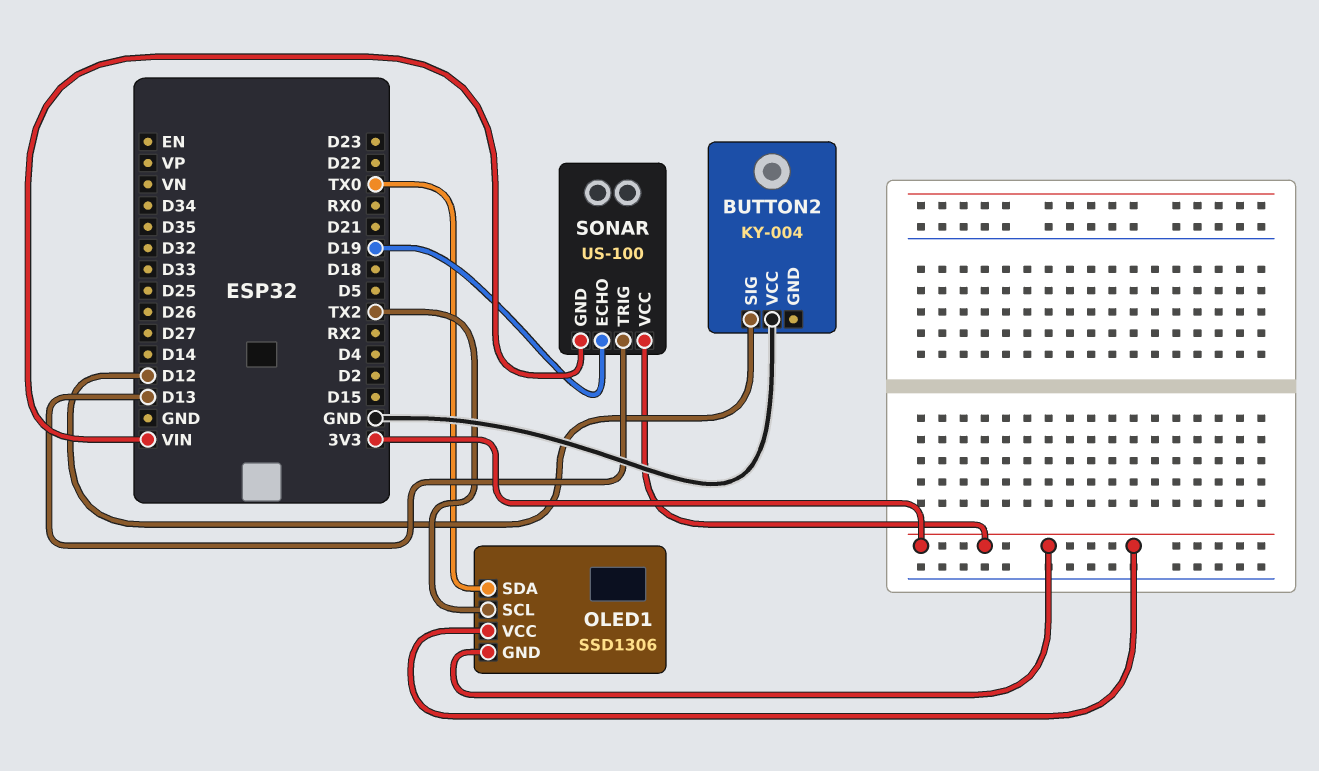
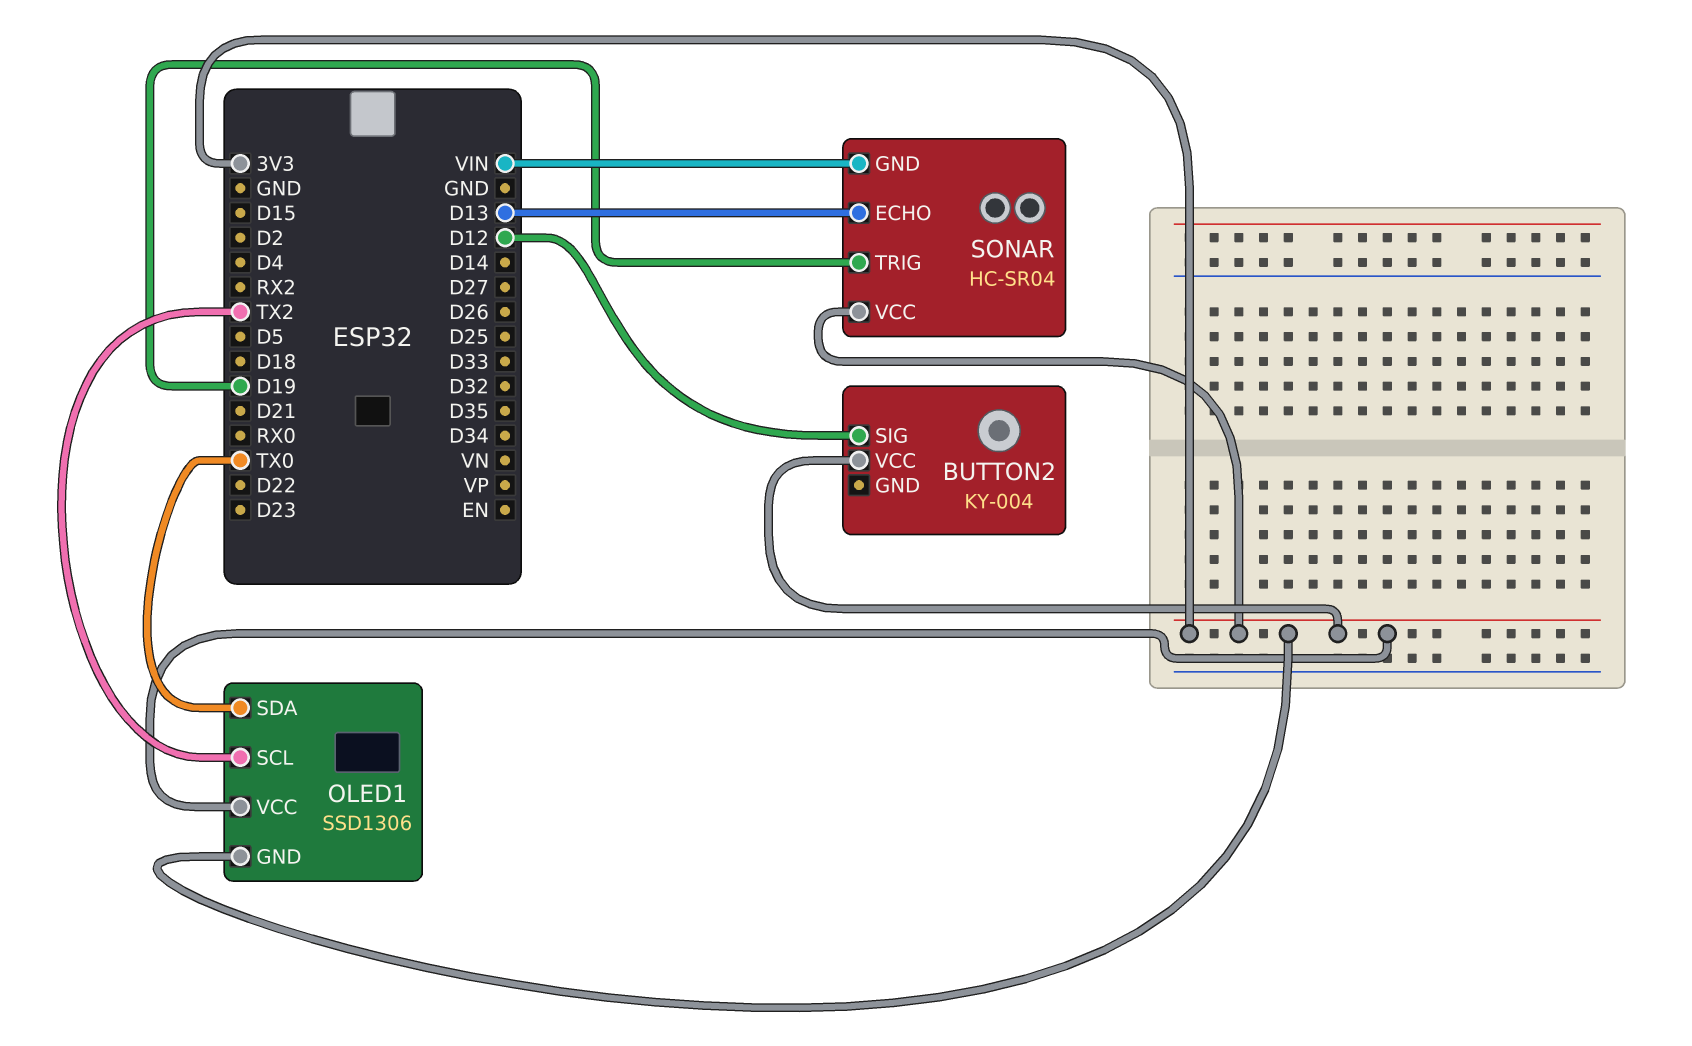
BUTTON2 pin VCC: GND -> 3V3
SONAR: US-100 -> HC-SR04
SONAR pin ECHO: D19 -> D13
SONAR pin TRIG: D13 -> D19

